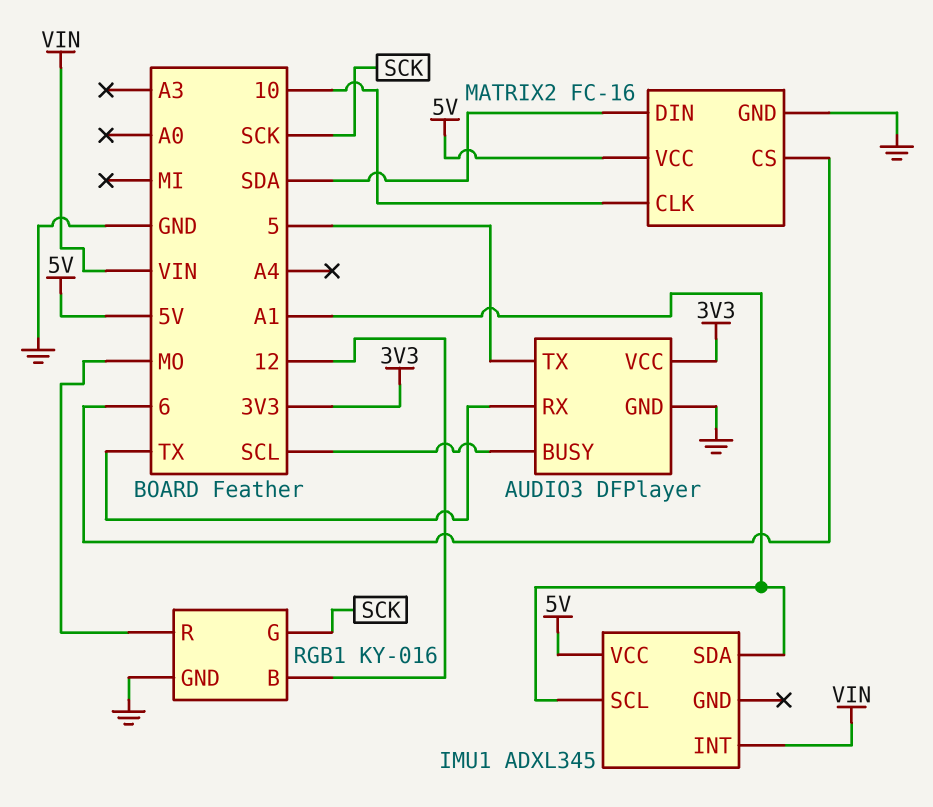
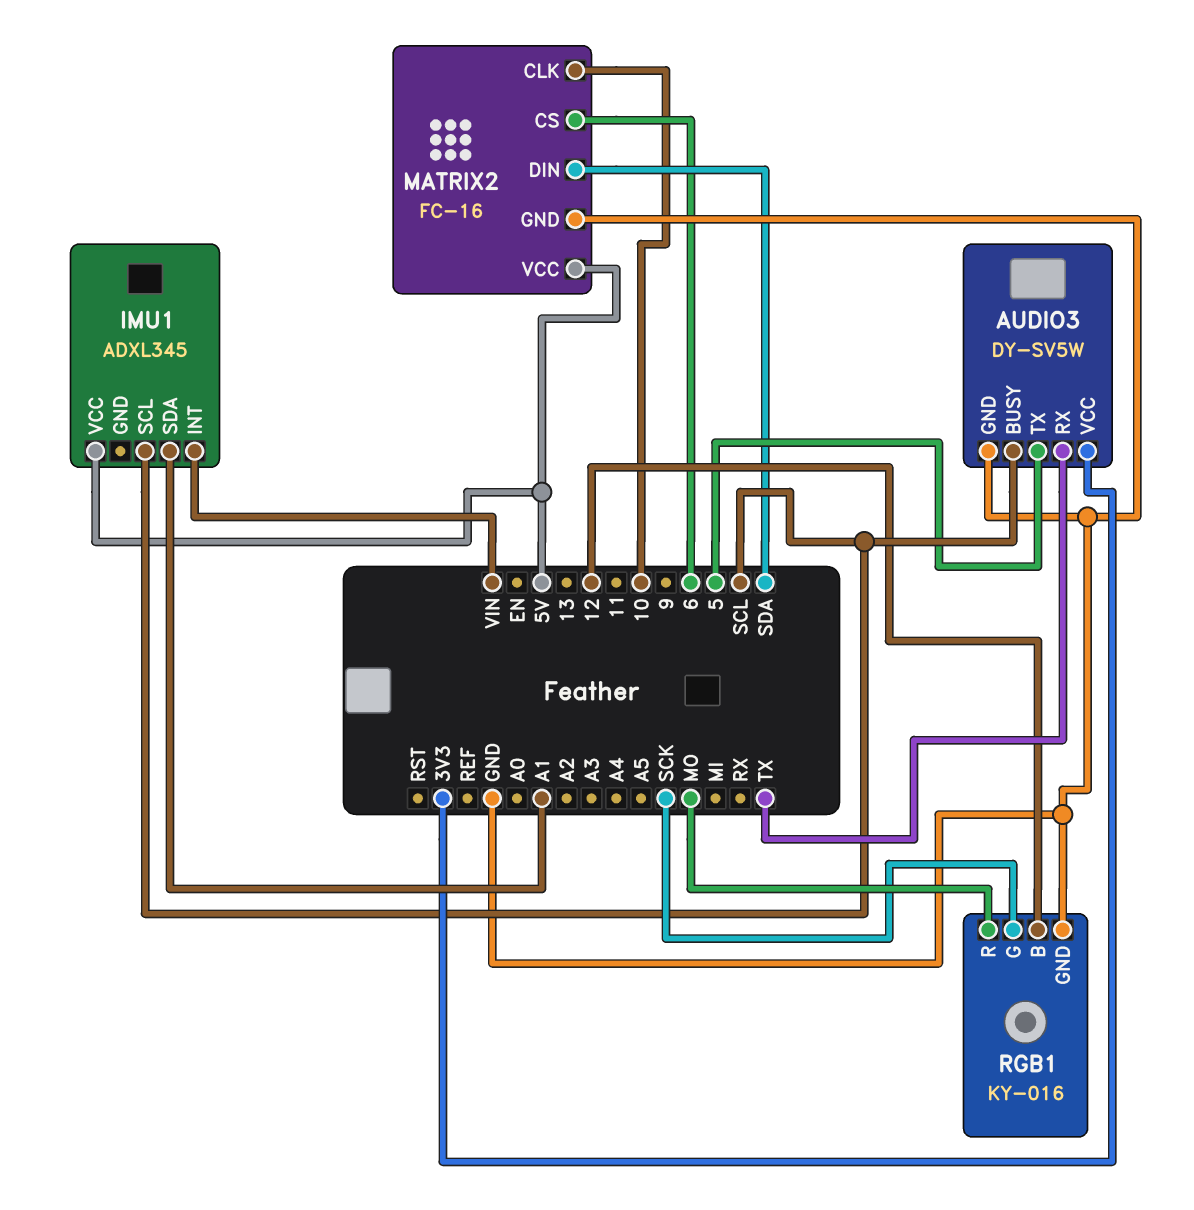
AUDIO3: DFPlayer -> DY-SV5W
IMU1 pin SCL: A1 -> SCL

